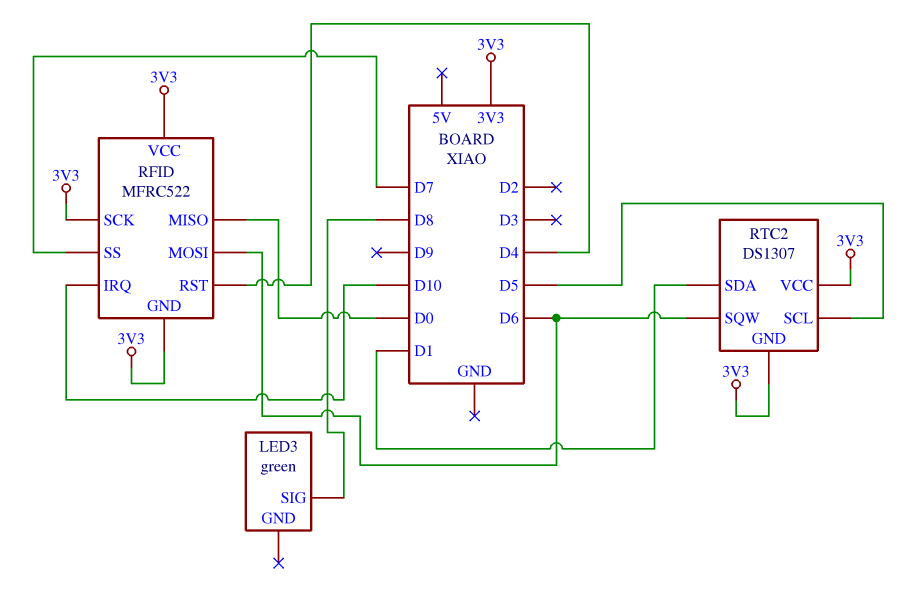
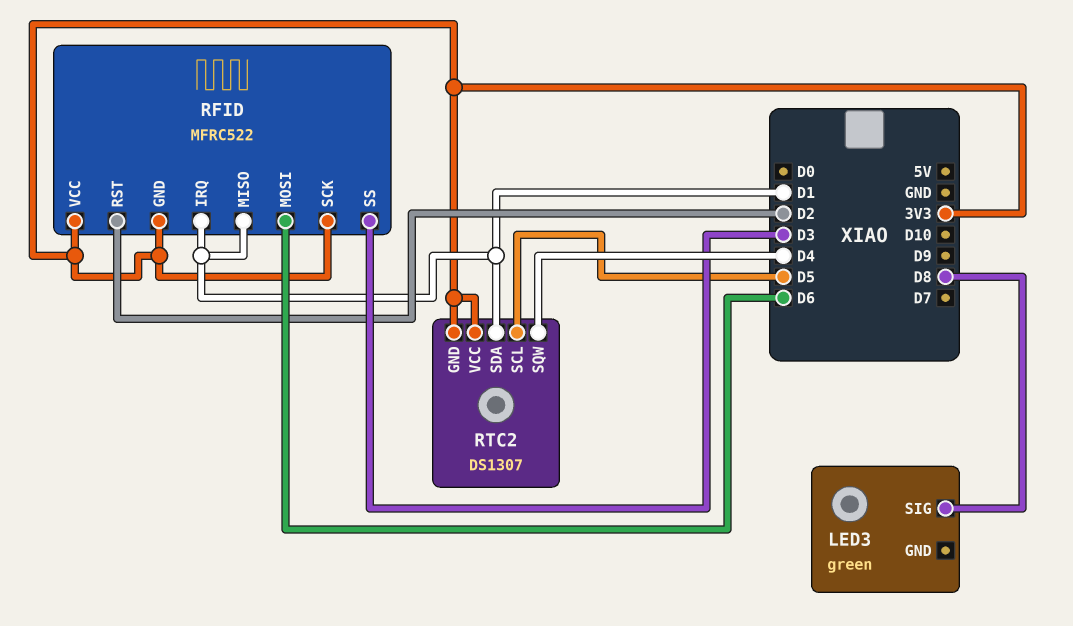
RFID pin IRQ: D10 -> D1
RFID pin MISO: D0 -> D1
RFID pin RST: D4 -> D2
RFID pin SS: D7 -> D3
RTC2 pin SQW: D6 -> D4

